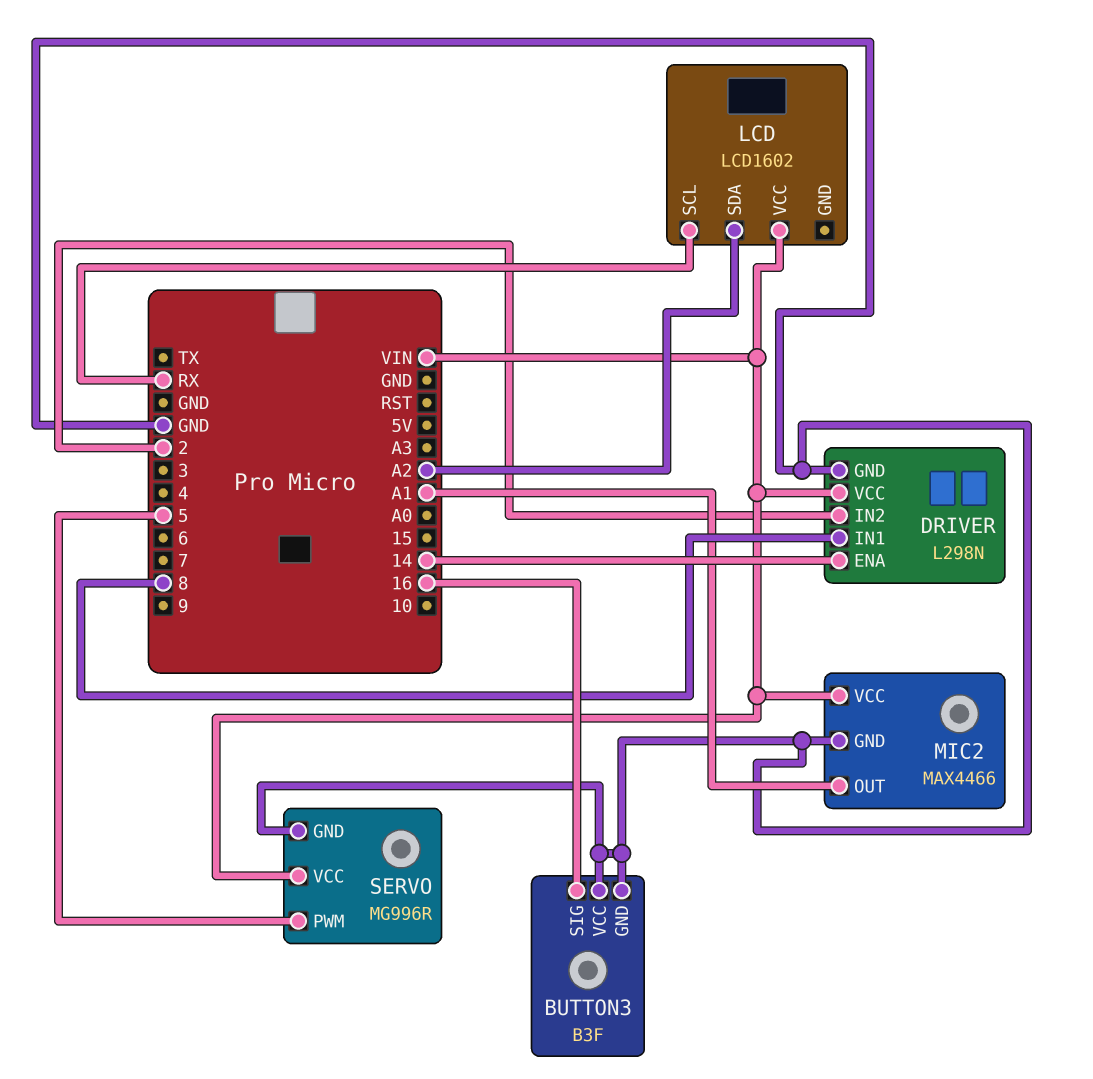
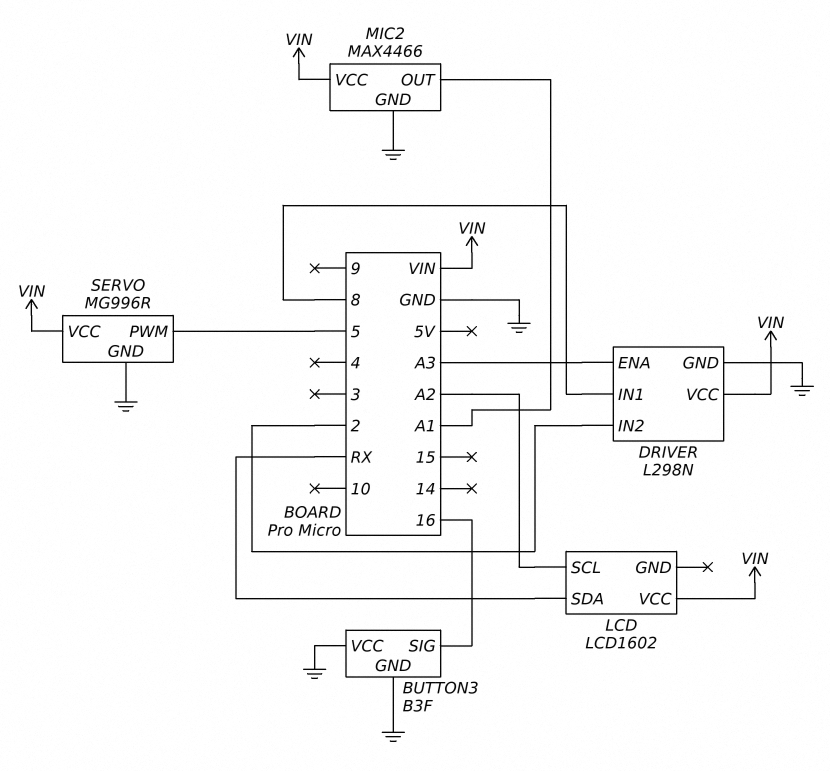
DRIVER pin ENA: 14 -> A3
LCD pin SCL: RX -> A2
LCD pin SDA: A2 -> RX

